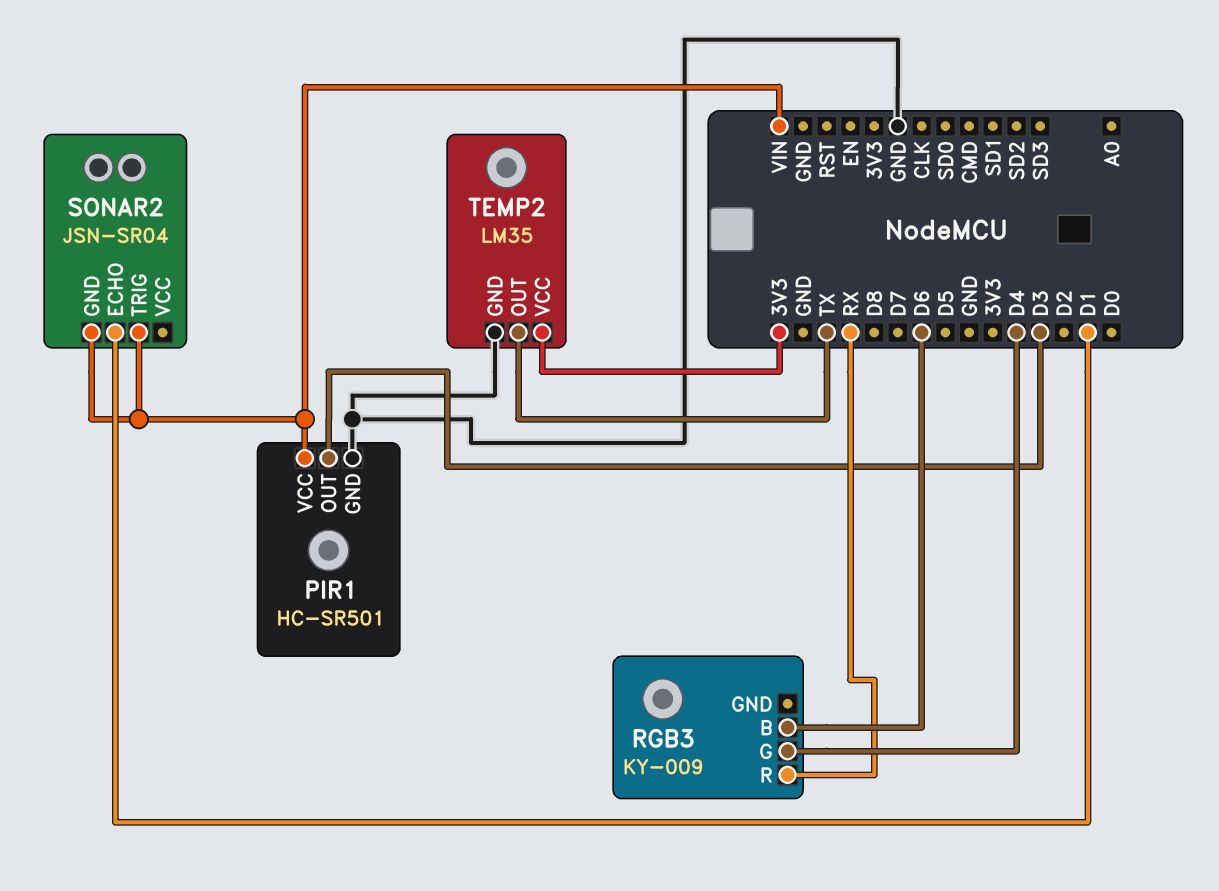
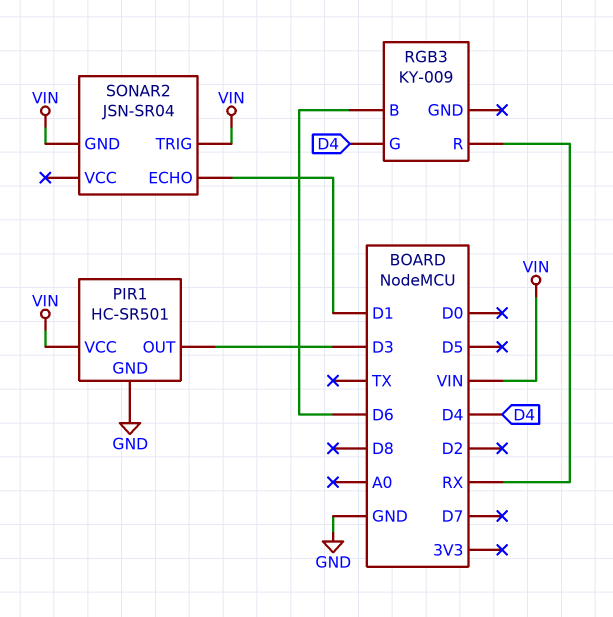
TEMP2: LM35 -> none
TEMP2 pin GND: GND -> none
TEMP2 pin OUT: TX -> none
TEMP2 pin VCC: 3V3 -> none

